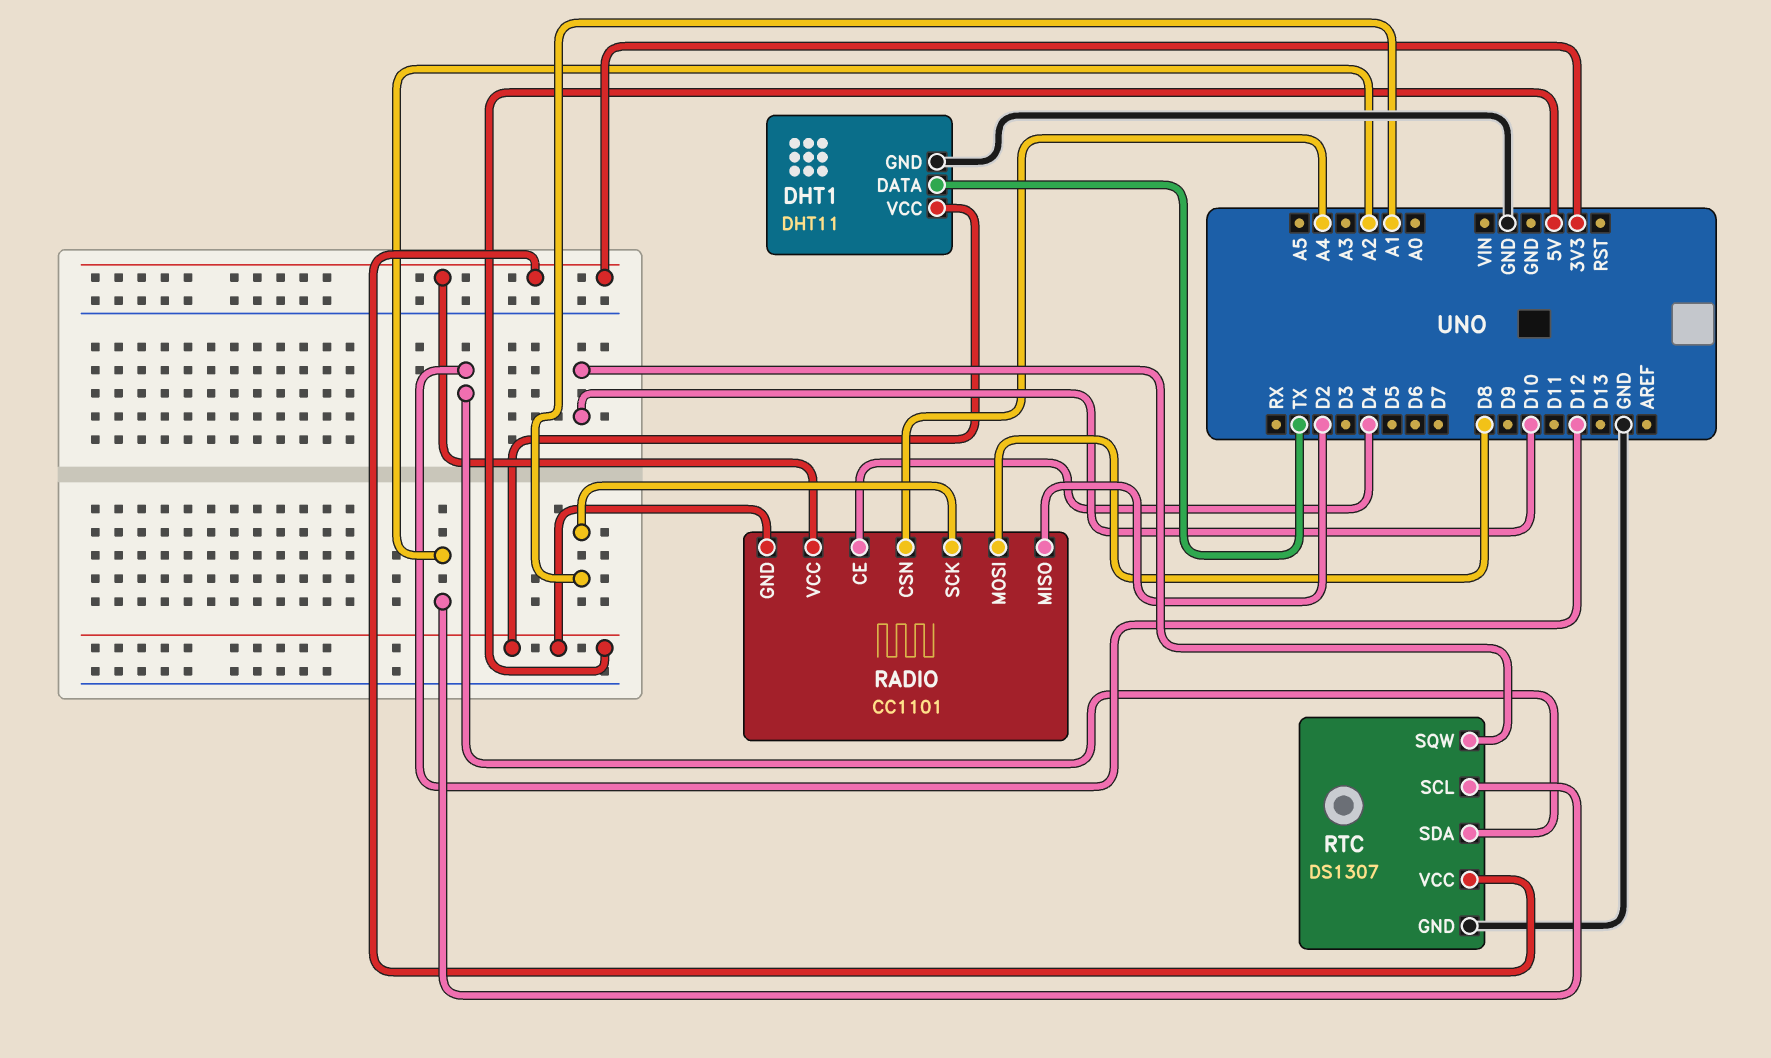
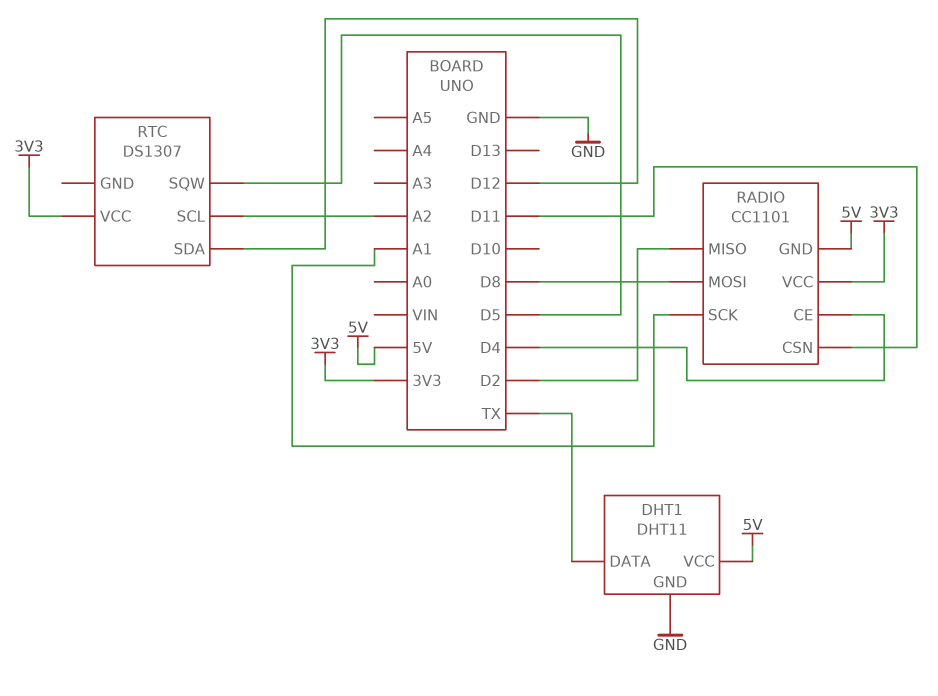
RADIO pin CSN: A4 -> D11
RTC pin GND: GND -> none
RTC pin SQW: D10 -> D5

